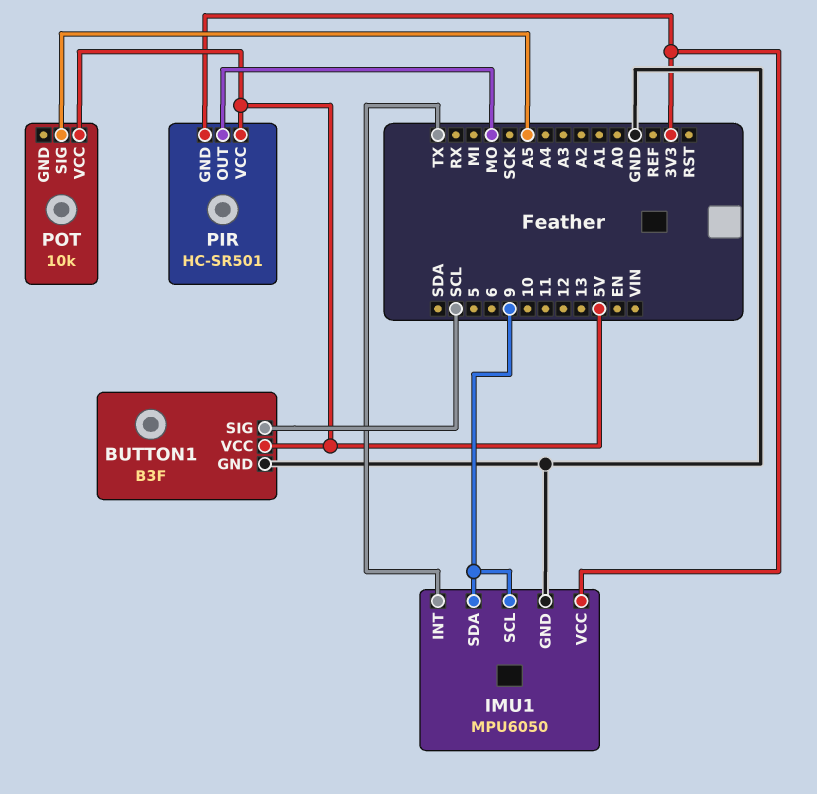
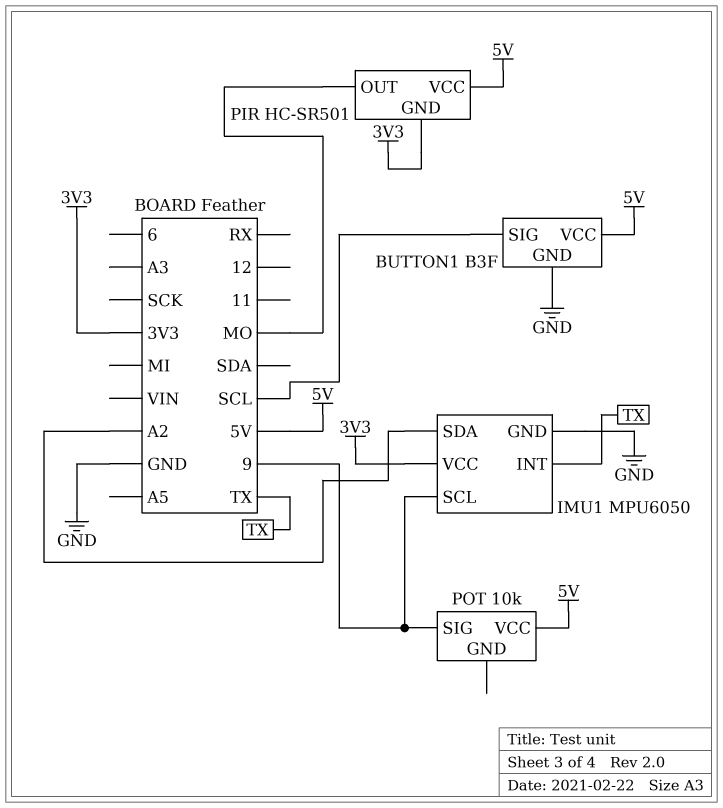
IMU1 pin SDA: 9 -> A2
POT pin SIG: A5 -> 9

